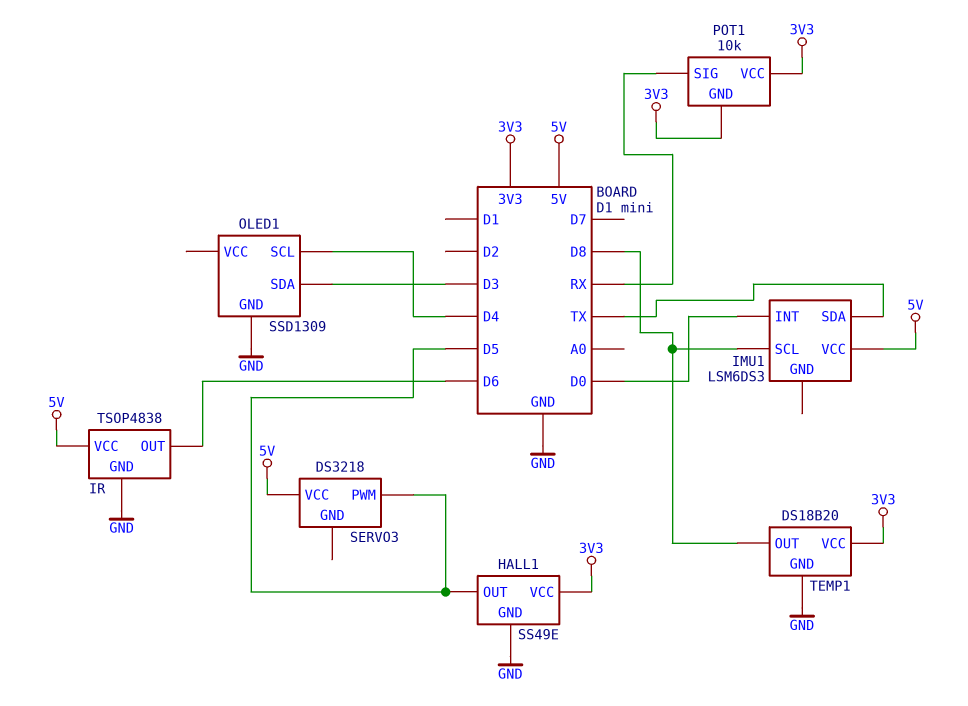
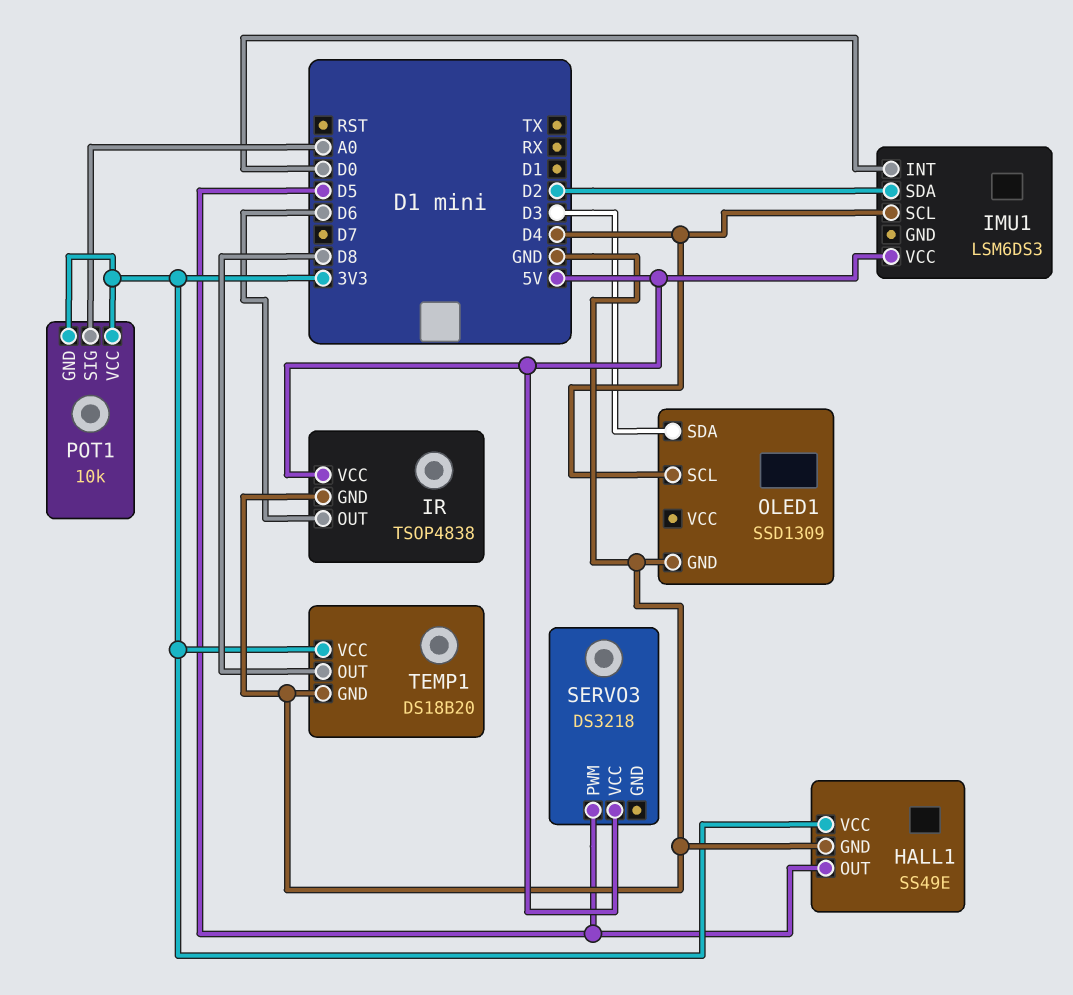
IMU1 pin SCL: D8 -> D4
IMU1 pin SDA: TX -> D2
POT1 pin SIG: RX -> A0

